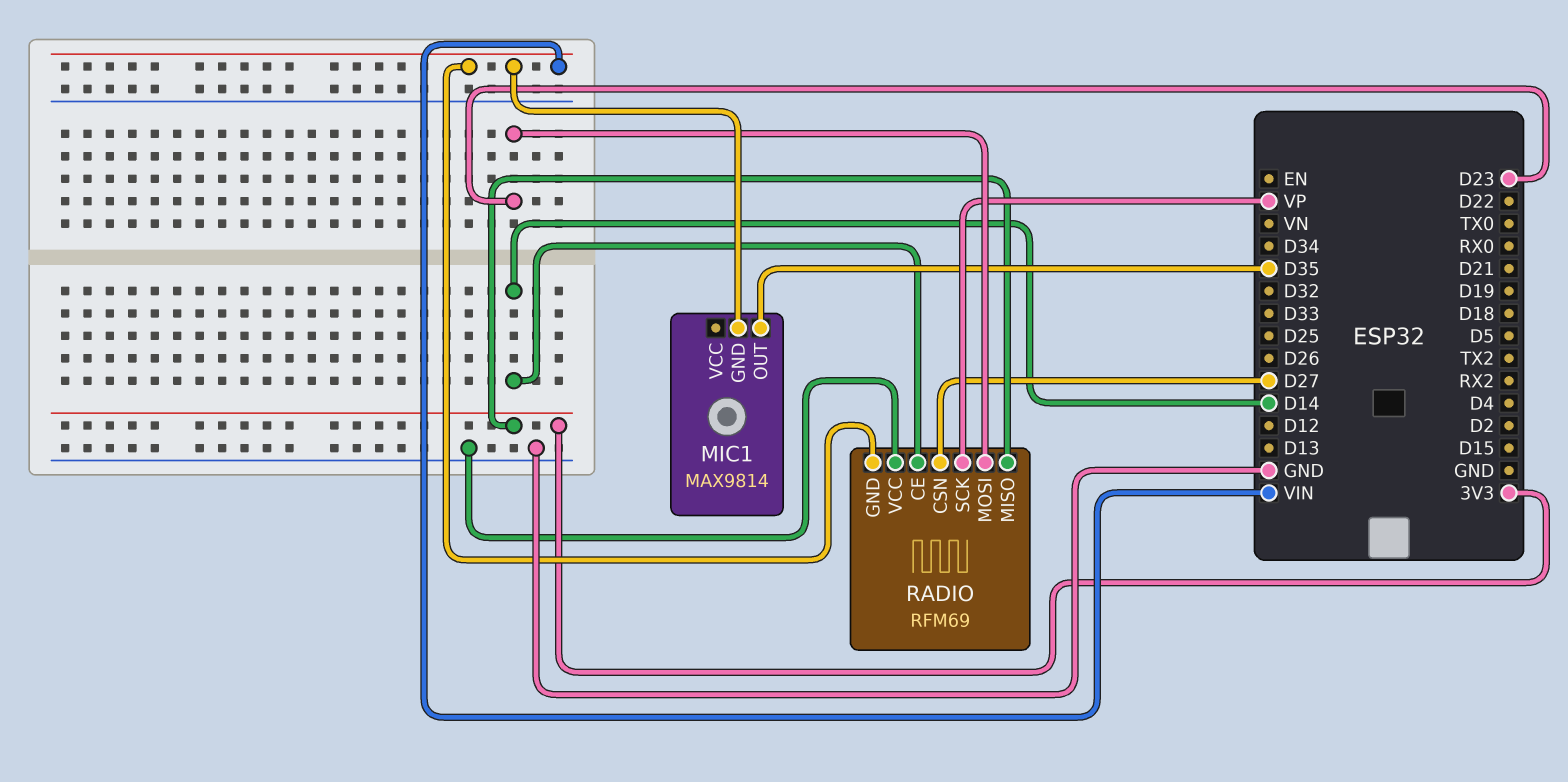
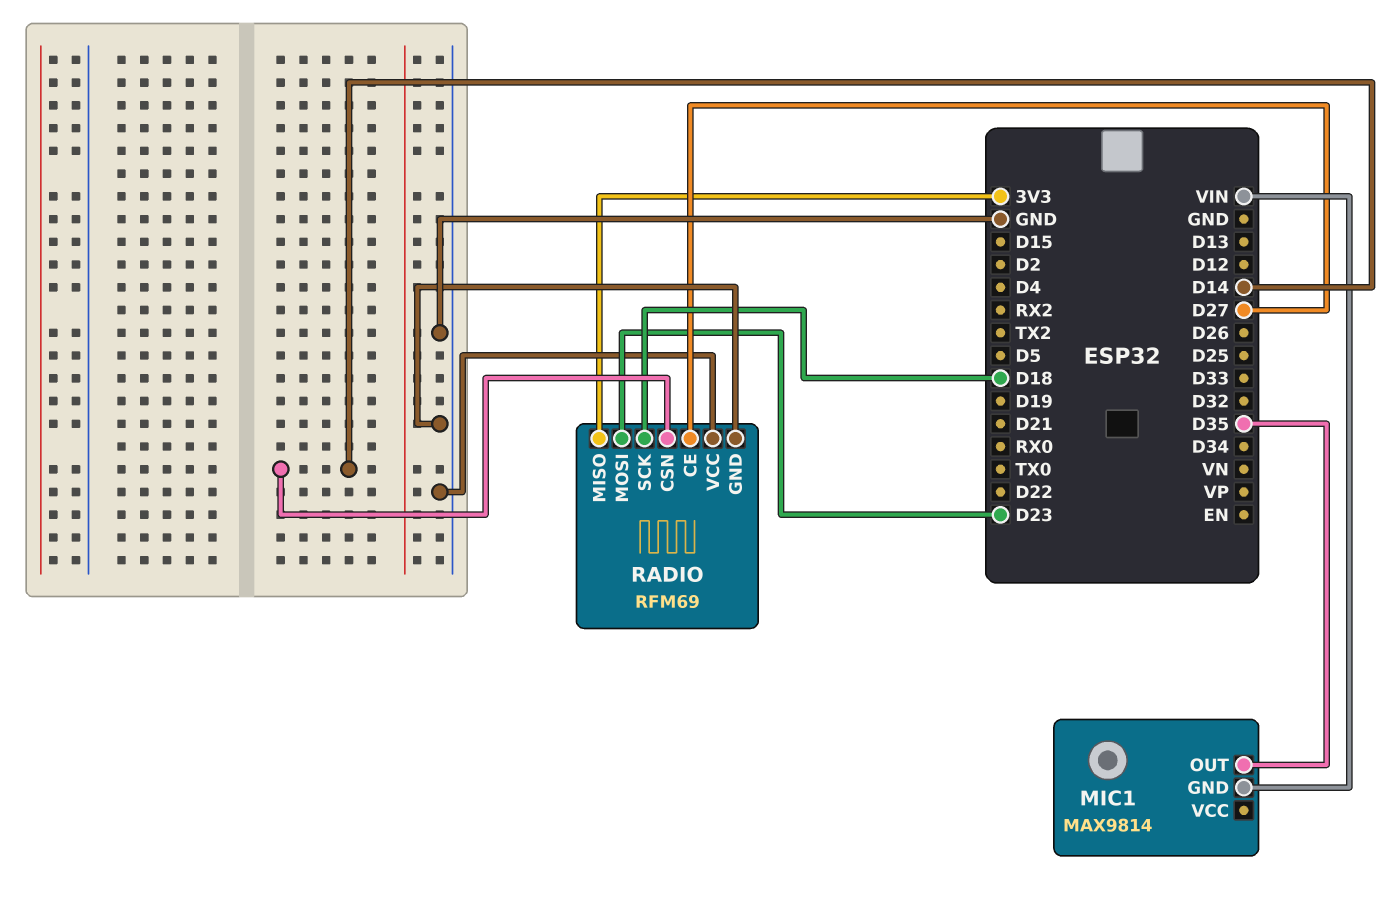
RADIO pin CE: D14 -> D27
RADIO pin CSN: D27 -> D14
RADIO pin GND: VIN -> GND
RADIO pin SCK: VP -> D18

